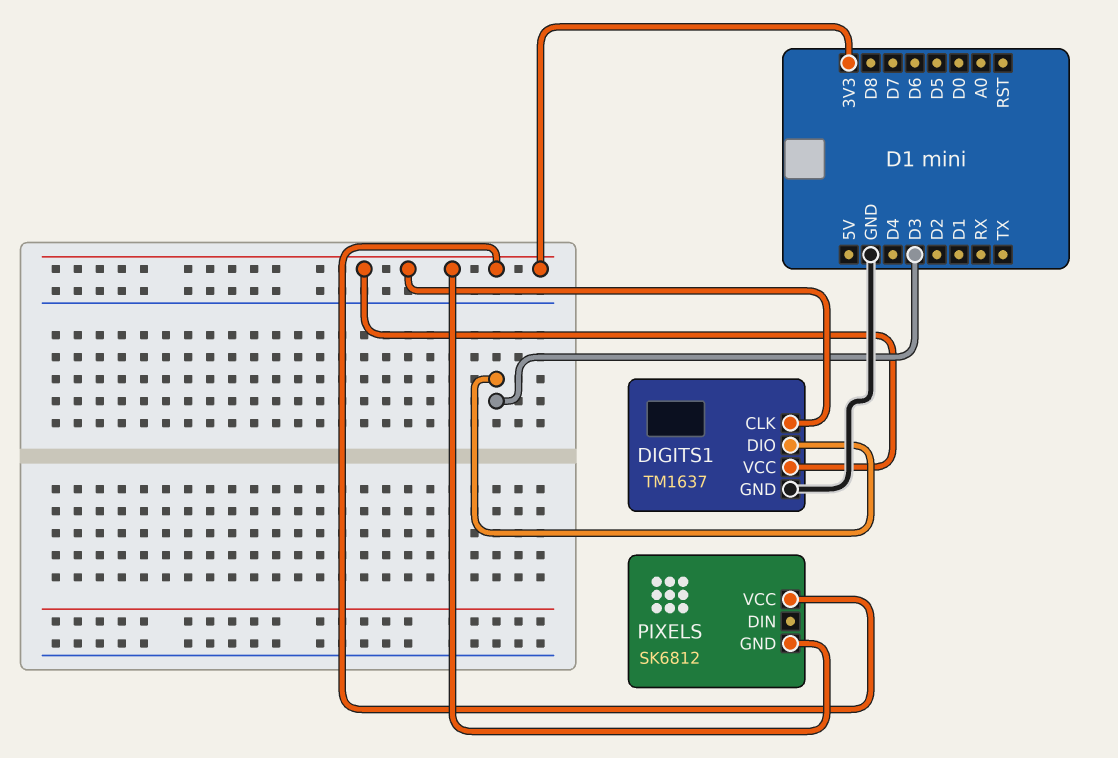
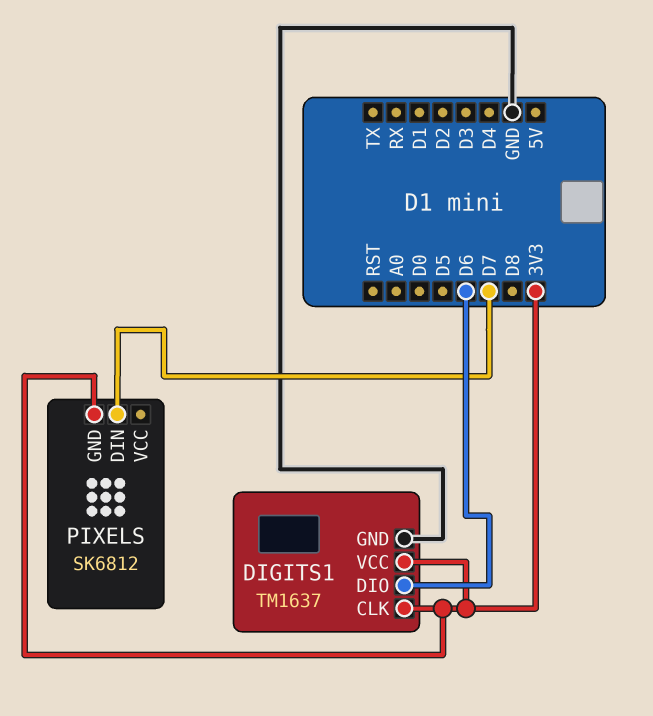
DIGITS1 pin DIO: D3 -> D6
PIXELS pin DIN: none -> D7
PIXELS pin VCC: 3V3 -> none

